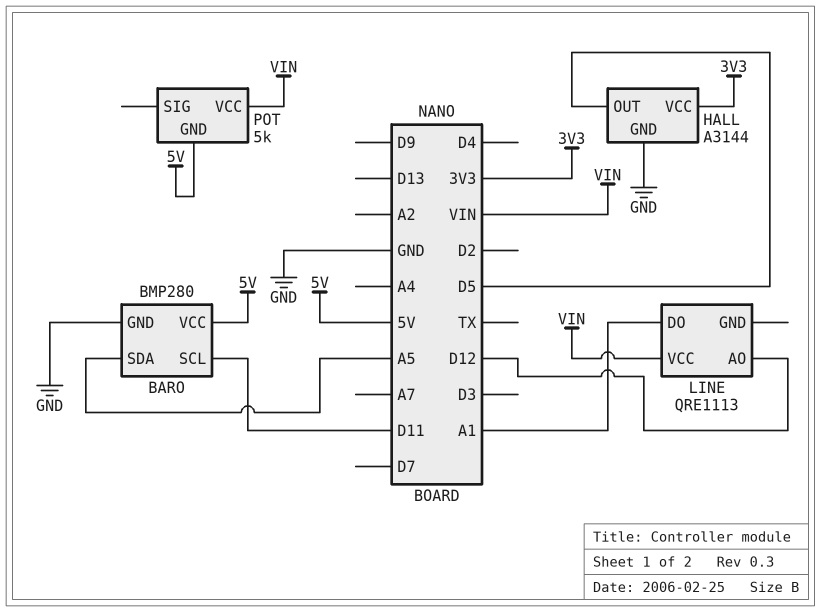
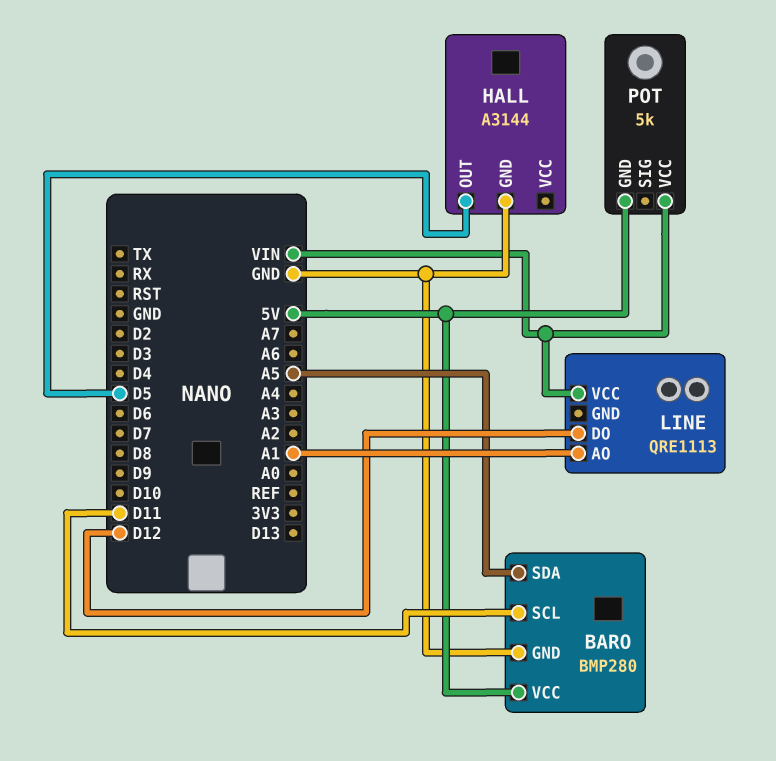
HALL pin VCC: 3V3 -> none
LINE pin AO: D12 -> A1
LINE pin DO: A1 -> D12

